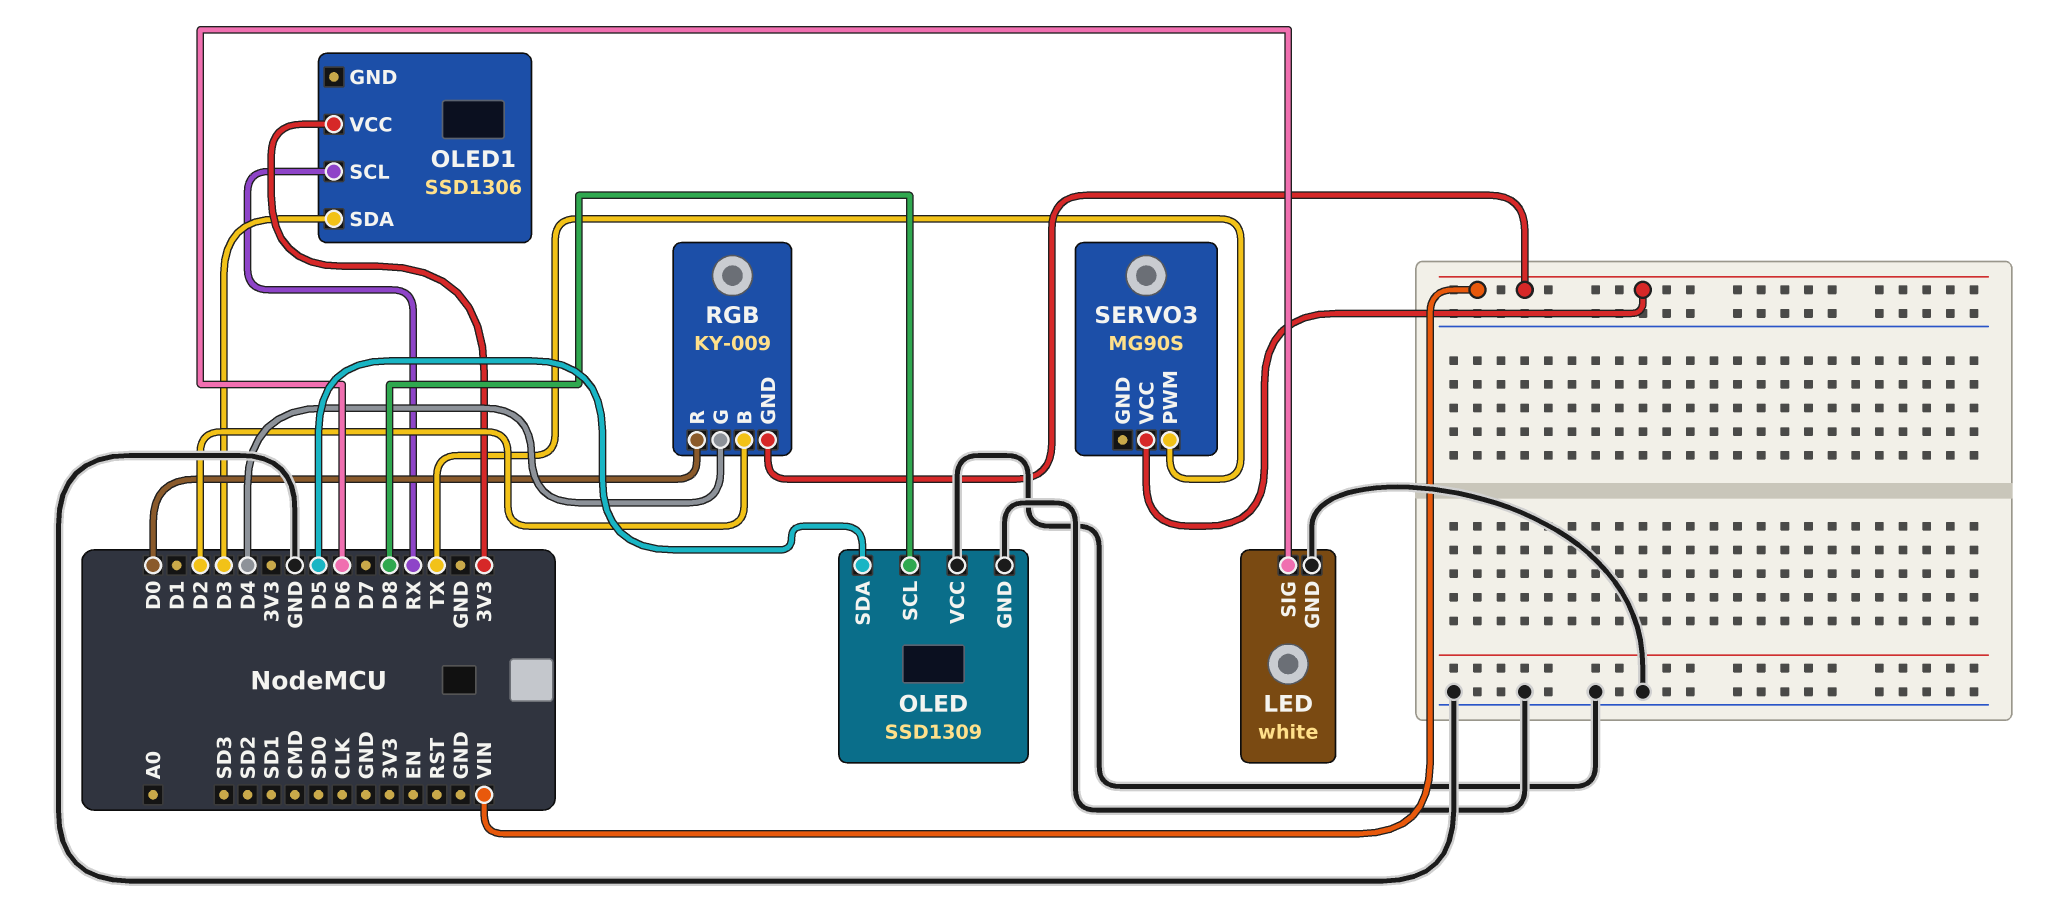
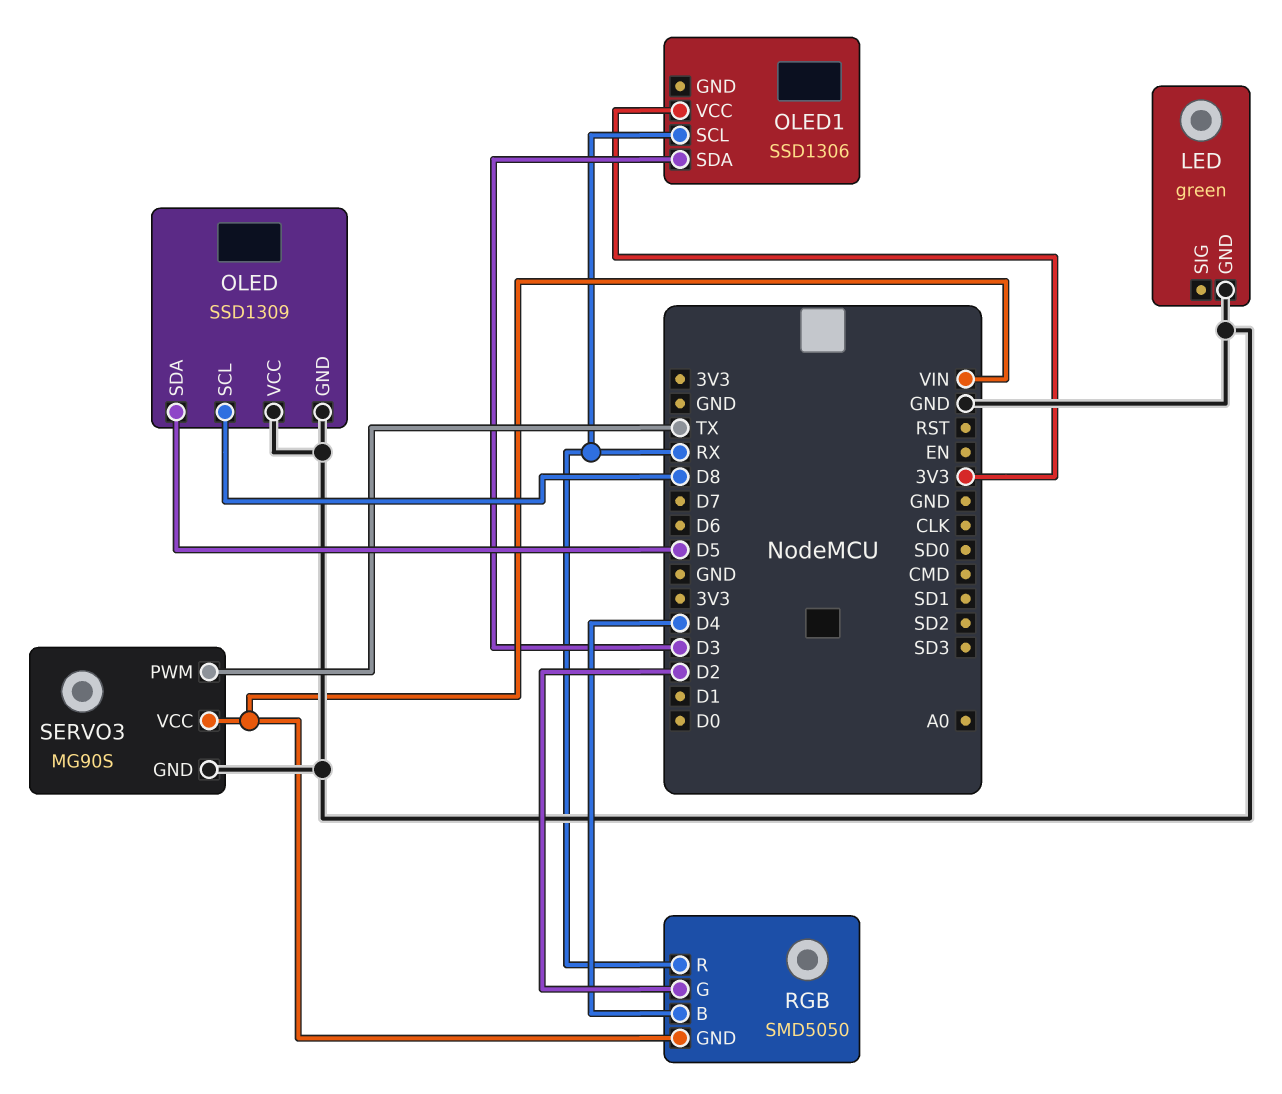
LED: white -> green
LED pin SIG: D6 -> none
RGB: KY-009 -> SMD5050
RGB pin B: D2 -> D4
RGB pin G: D4 -> D2
RGB pin R: D0 -> RX
SERVO3 pin GND: none -> GND

